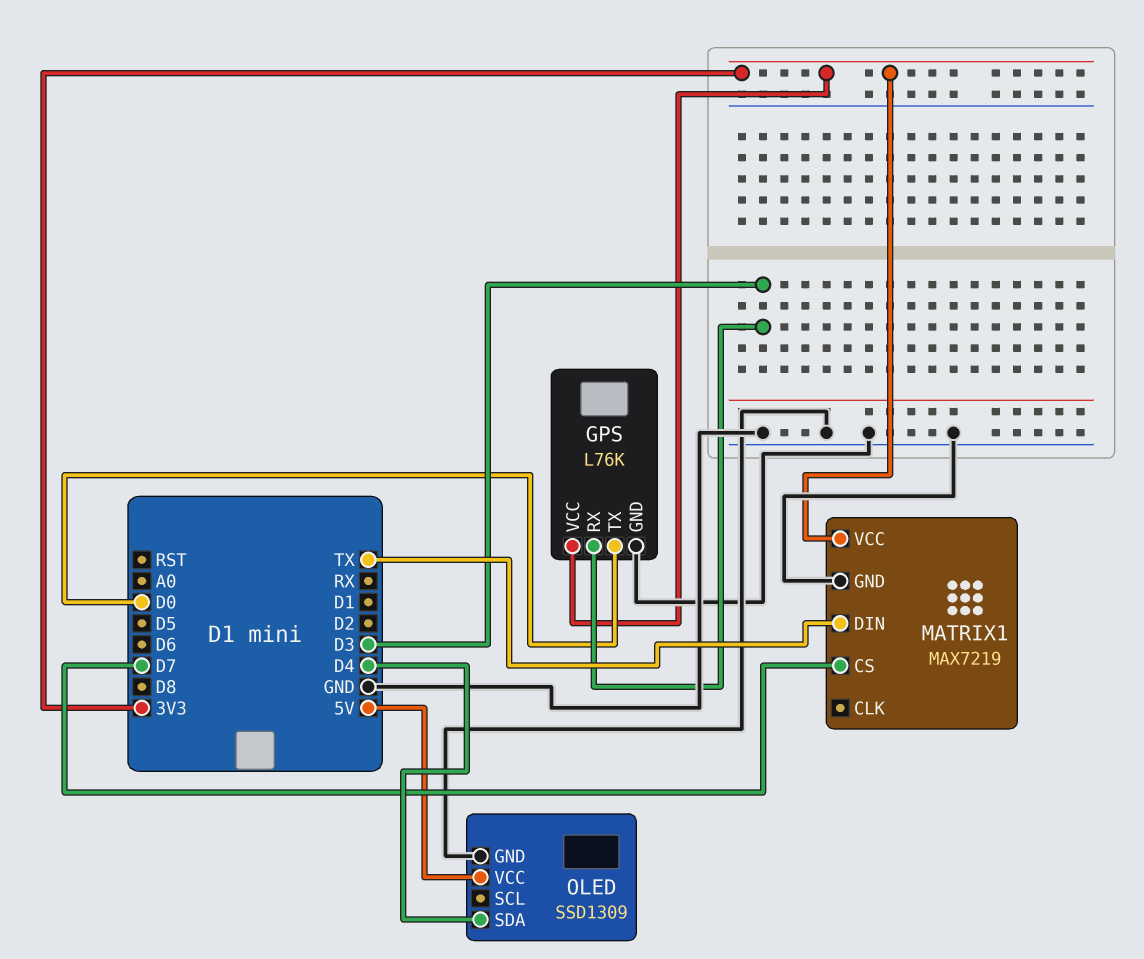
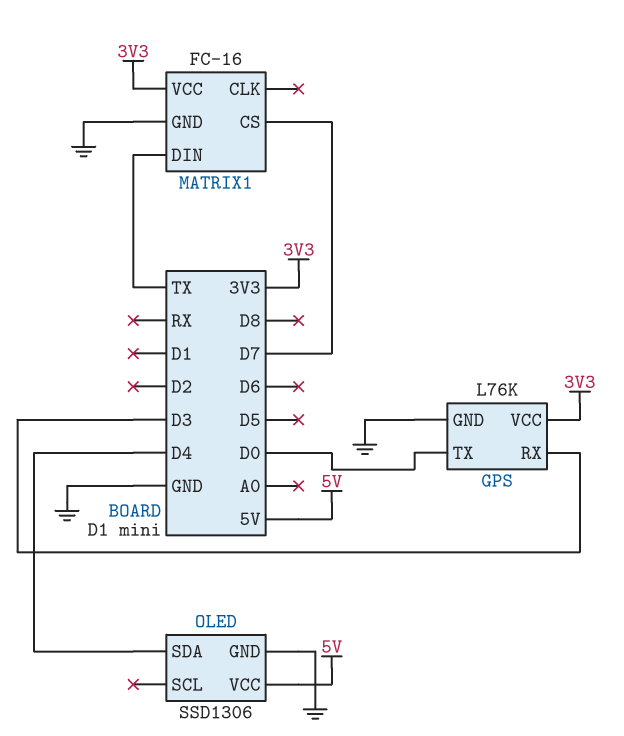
MATRIX1: MAX7219 -> FC-16
OLED: SSD1309 -> SSD1306

